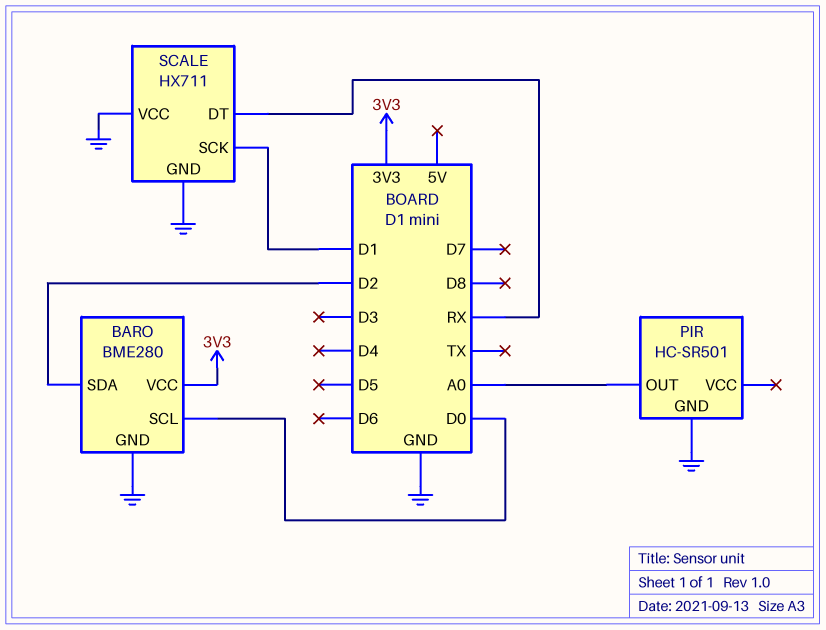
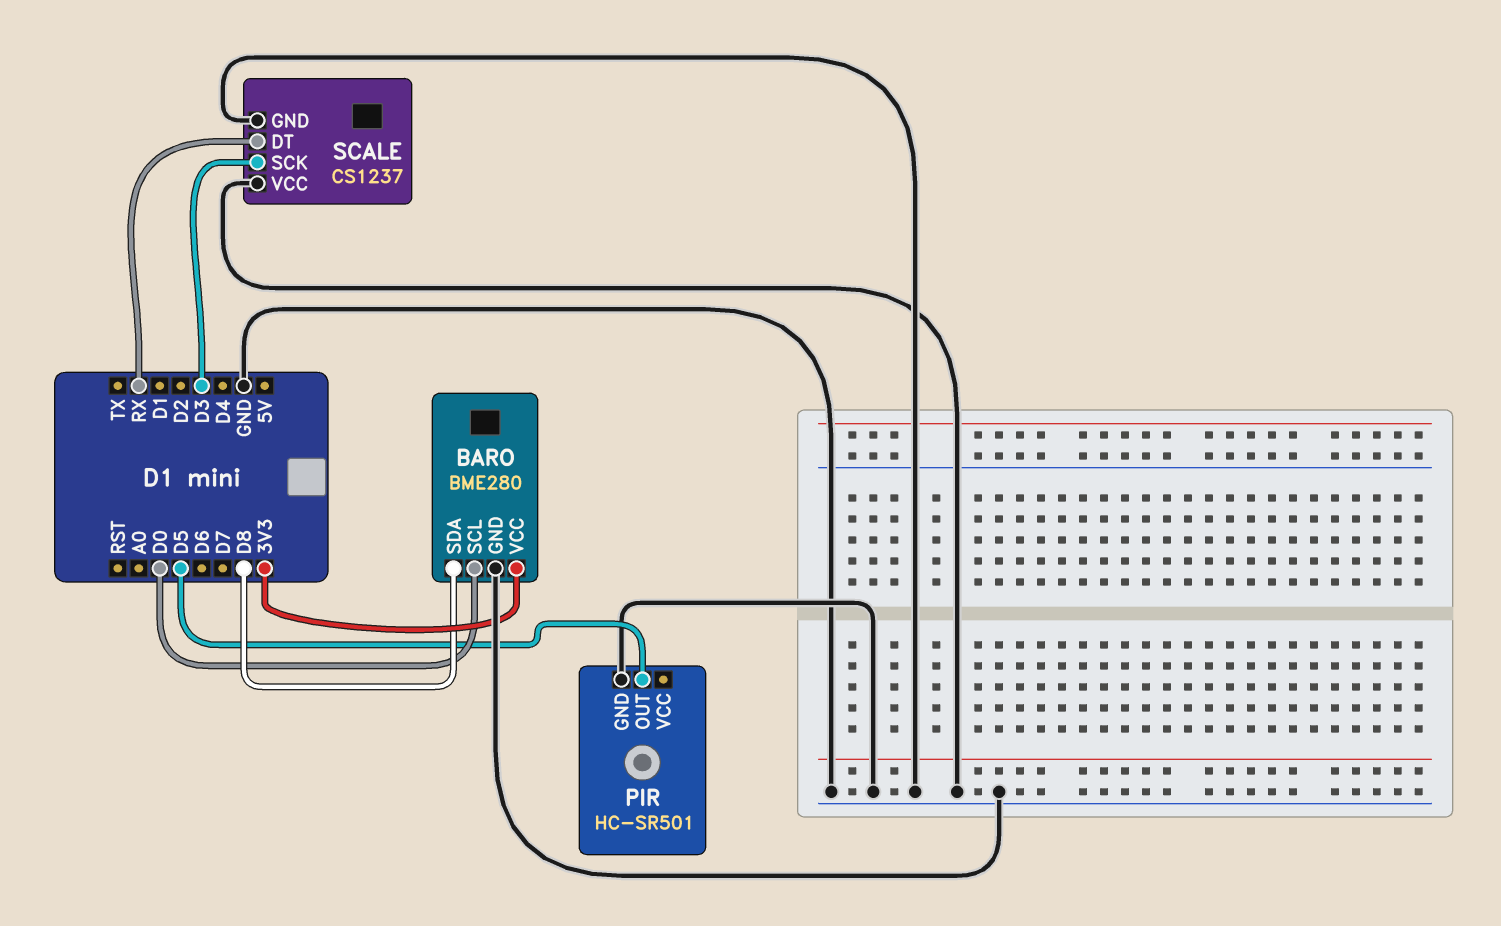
BARO pin SDA: D2 -> D8
PIR pin OUT: A0 -> D5
SCALE: HX711 -> CS1237
SCALE pin SCK: D1 -> D3

